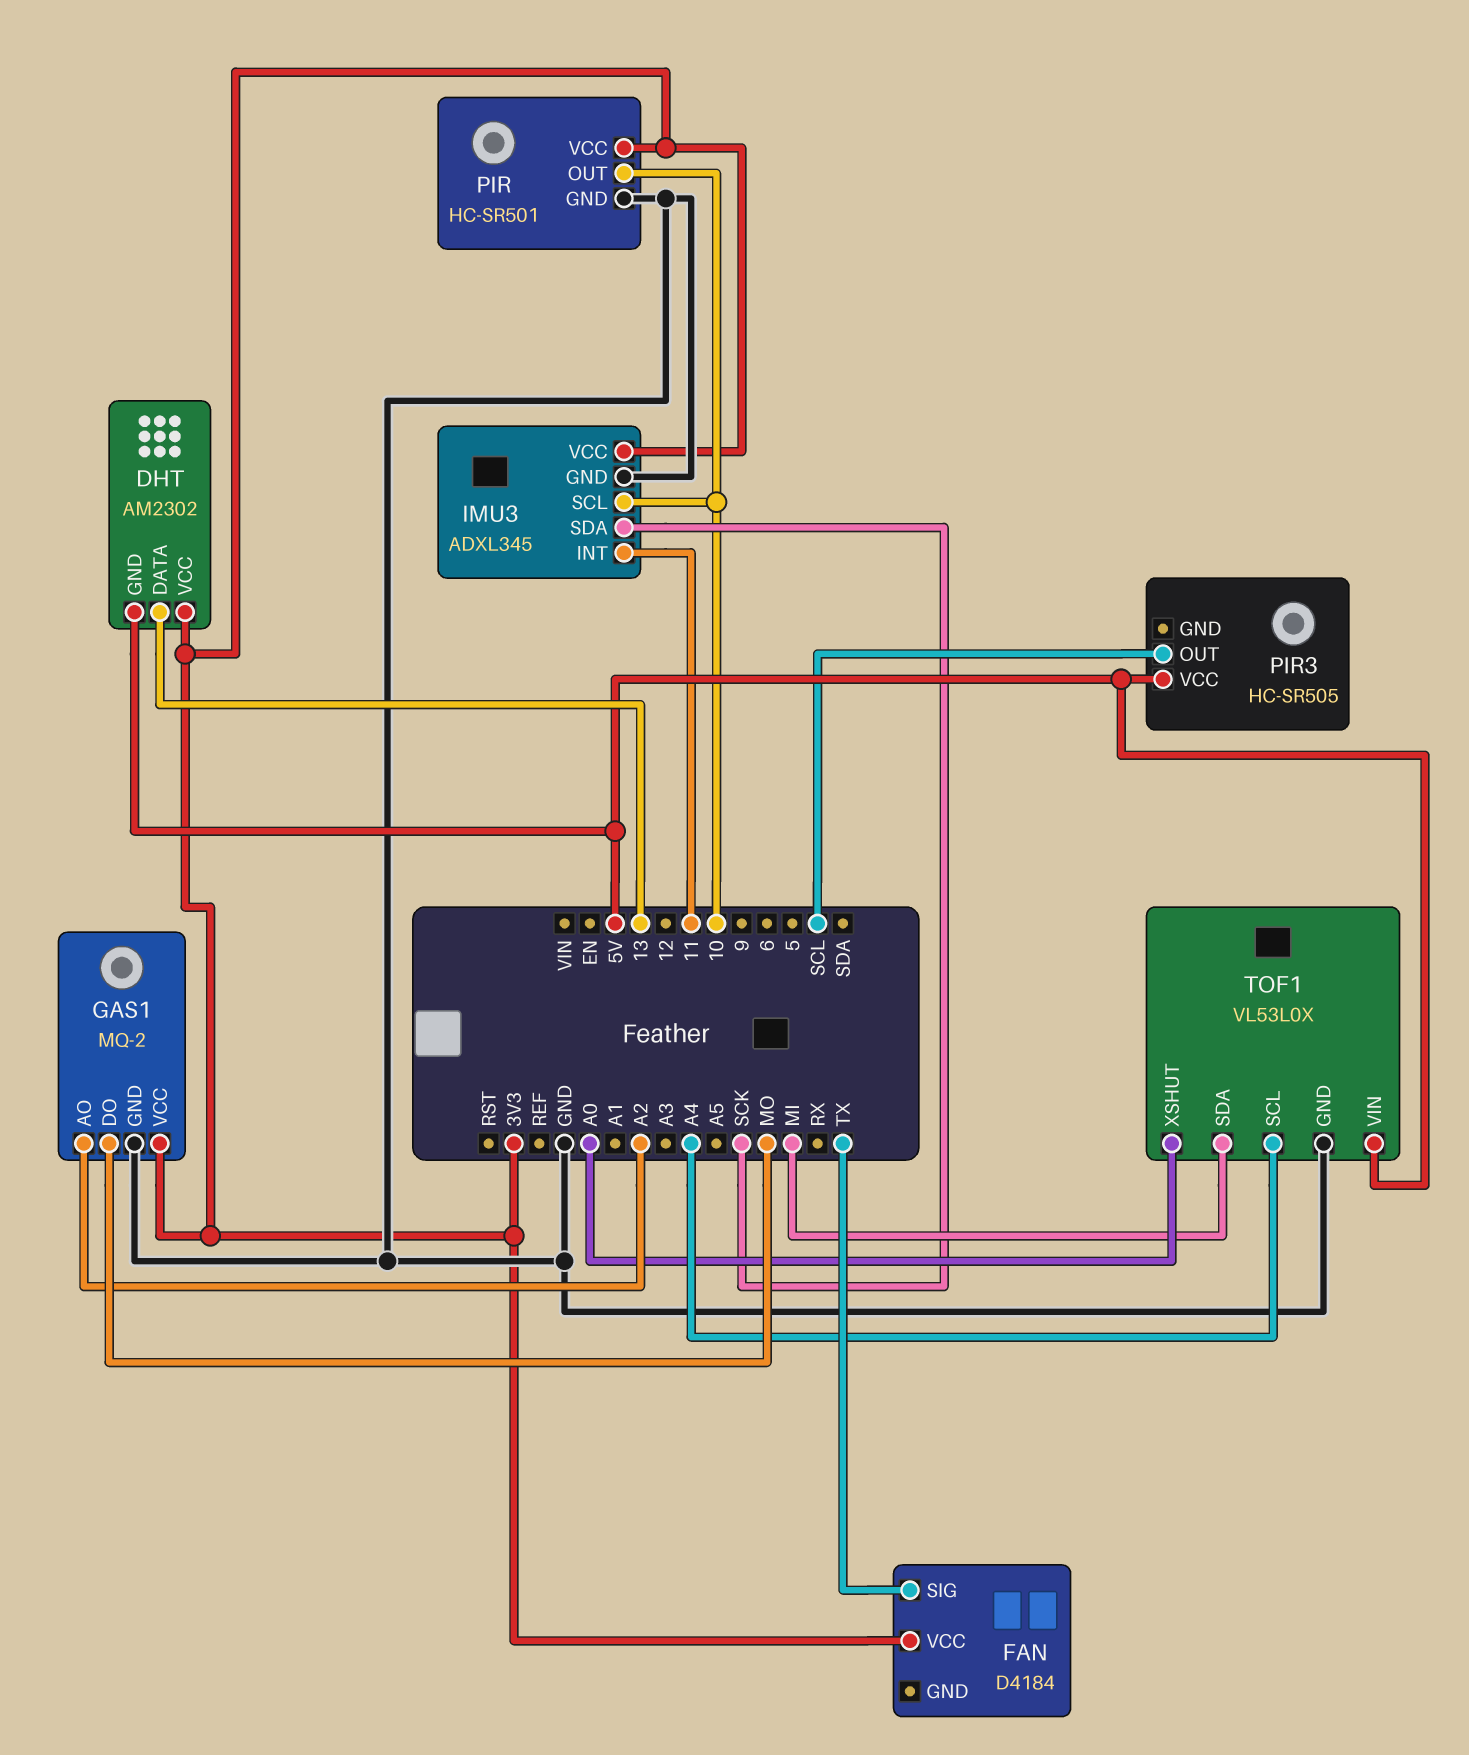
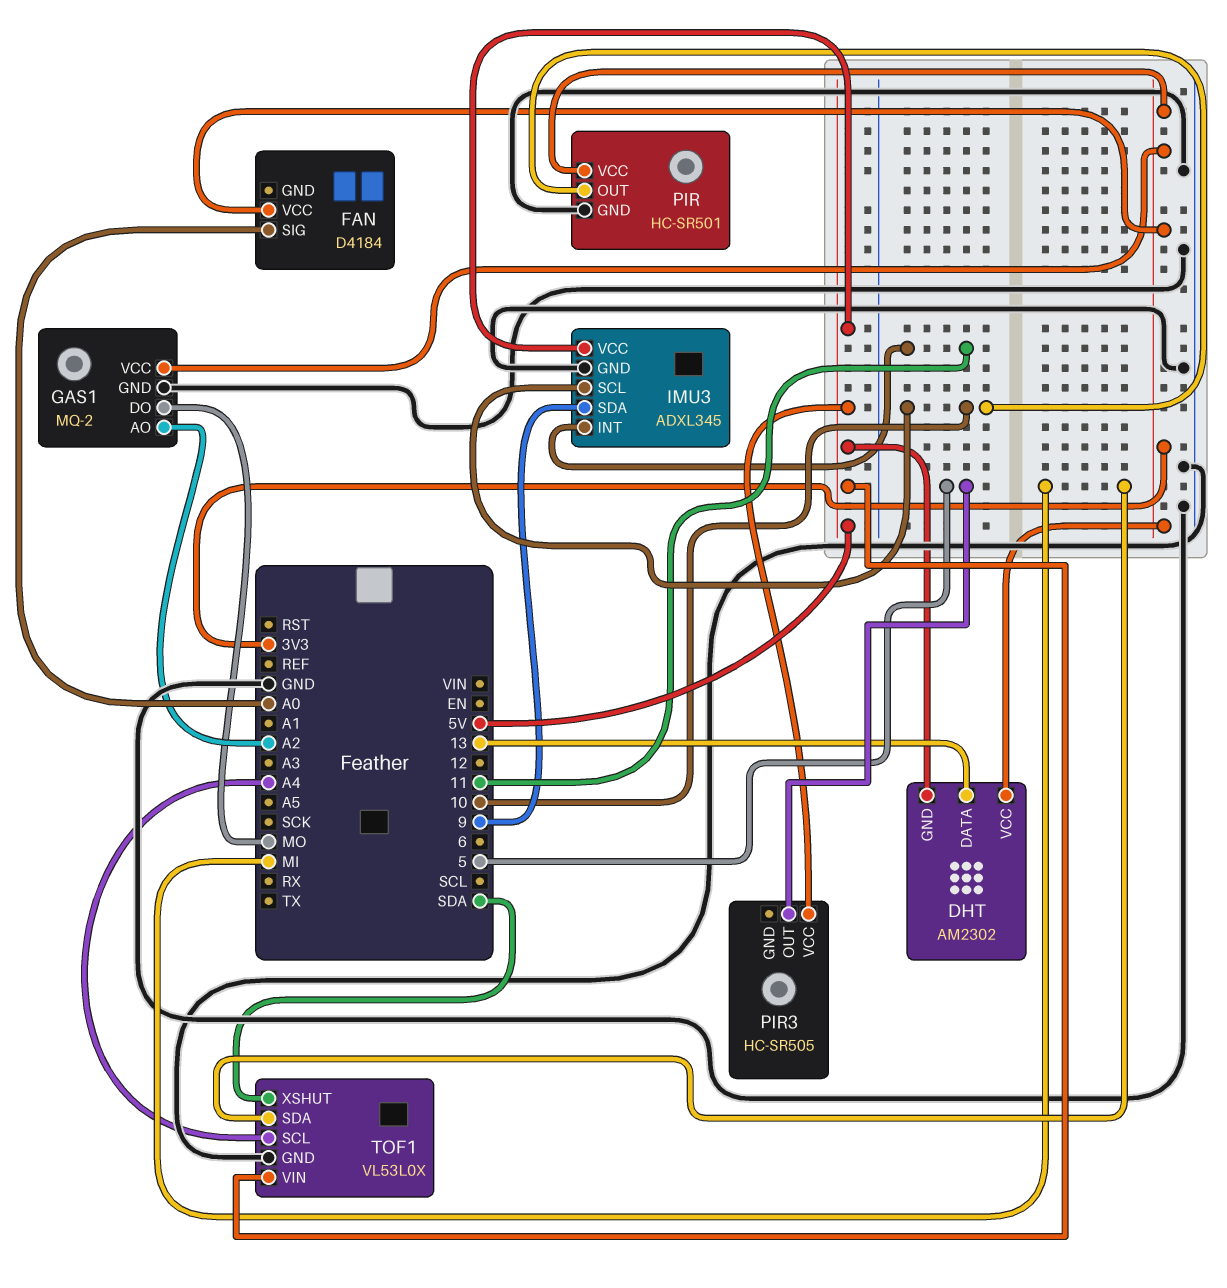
FAN pin SIG: TX -> A0
IMU3 pin SDA: SCK -> 9
IMU3 pin VCC: 3V3 -> 5V
PIR3 pin OUT: SCL -> 5
TOF1 pin XSHUT: A0 -> SDA

